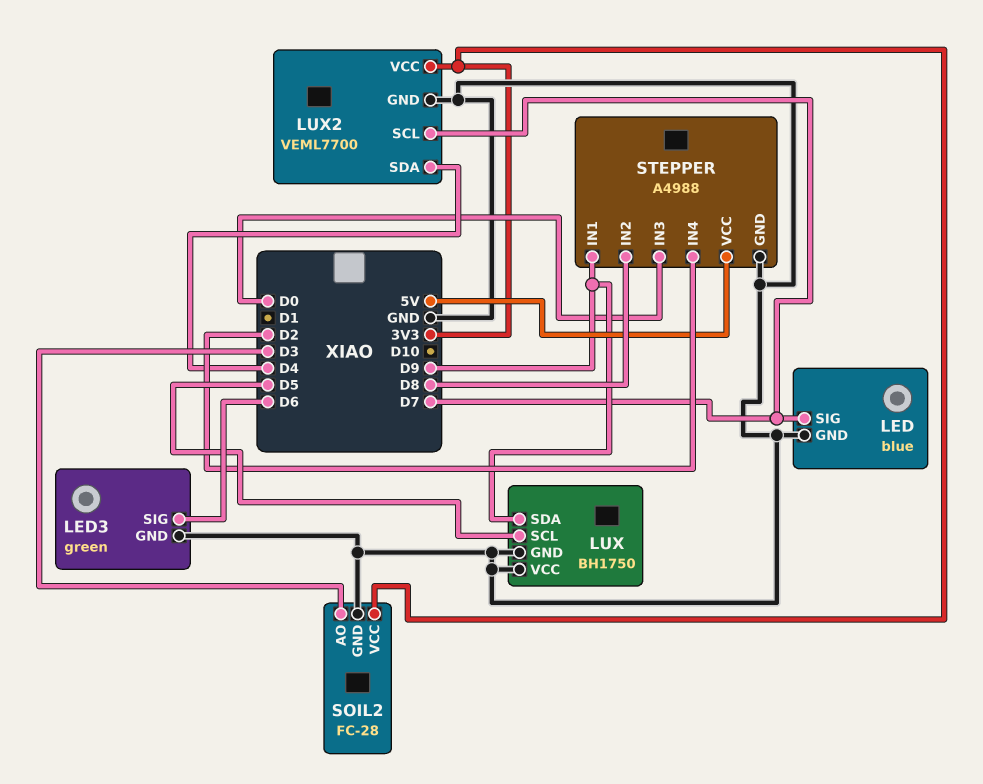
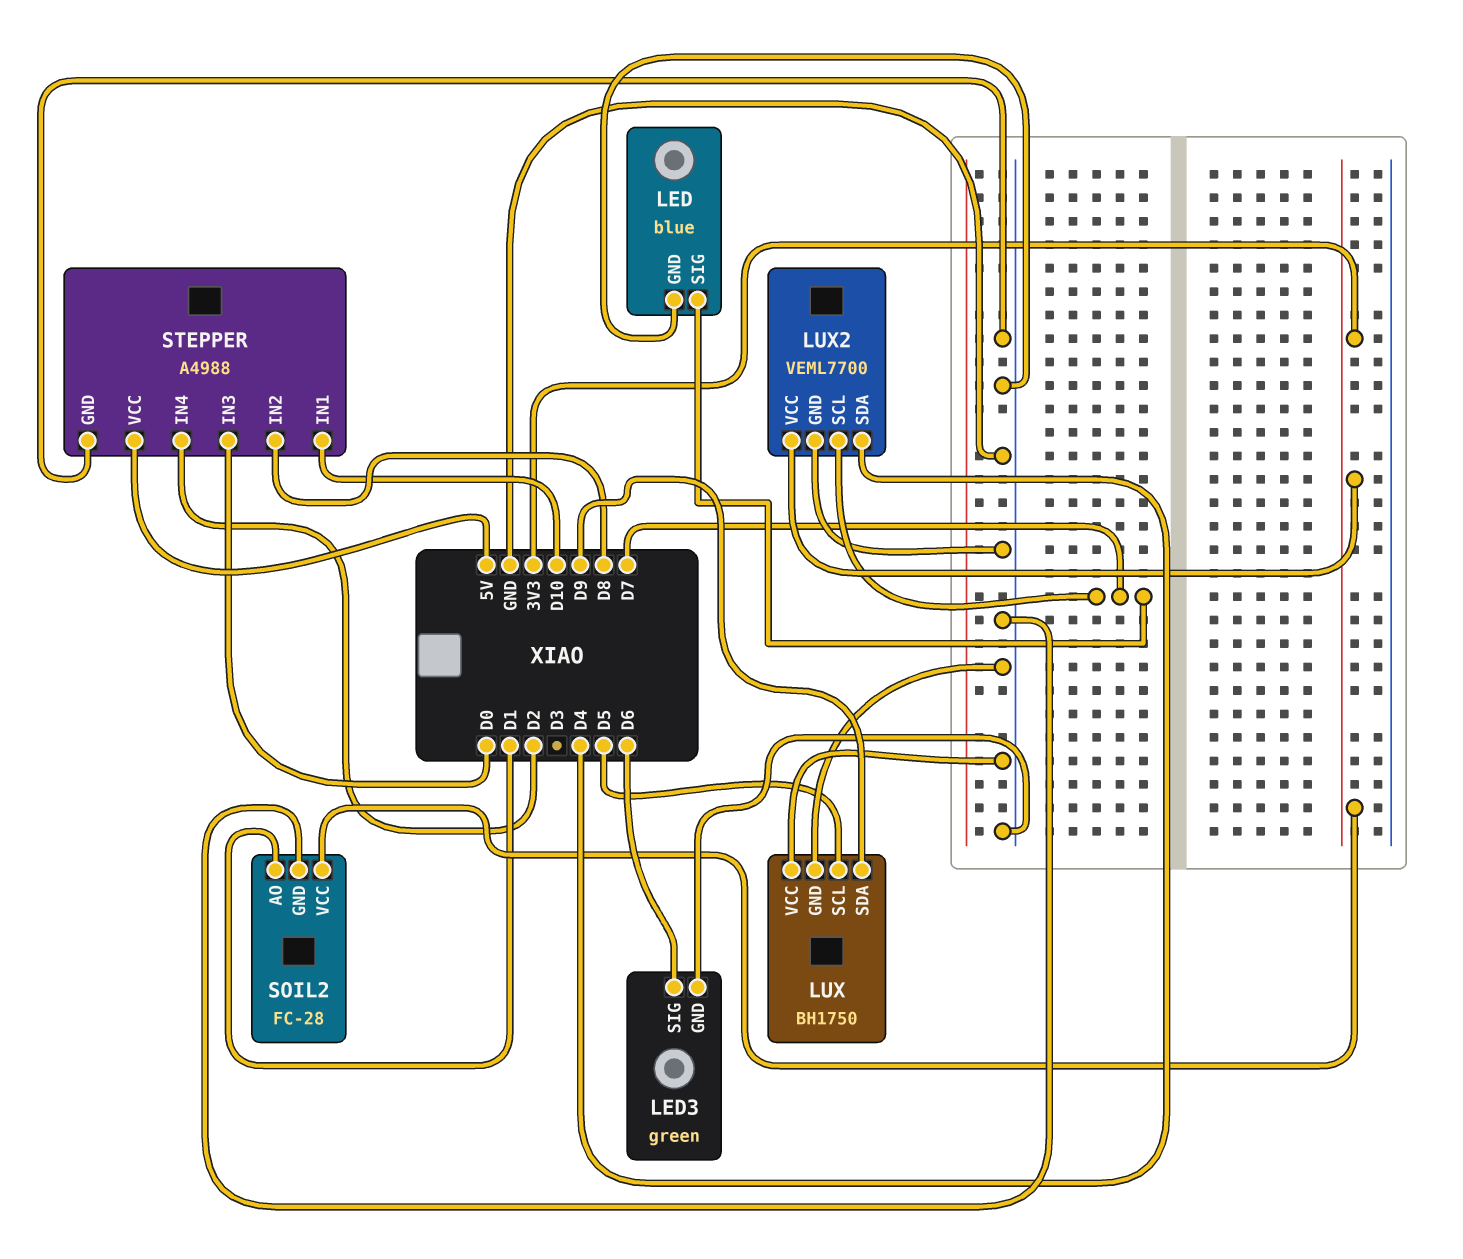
SOIL2 pin AO: D3 -> D1
STEPPER pin IN1: D9 -> D10

